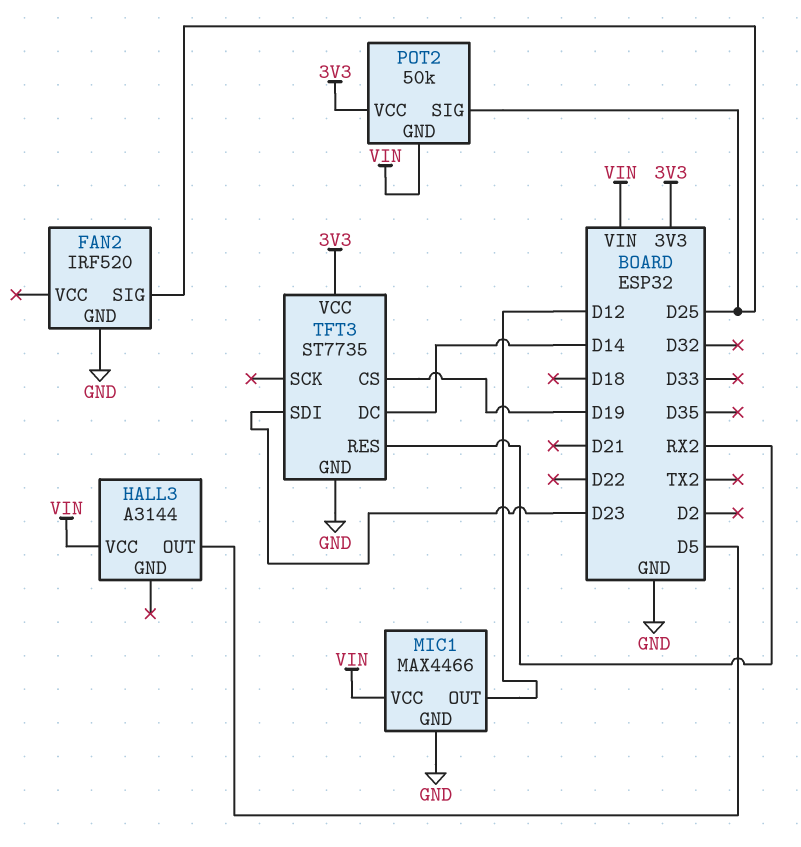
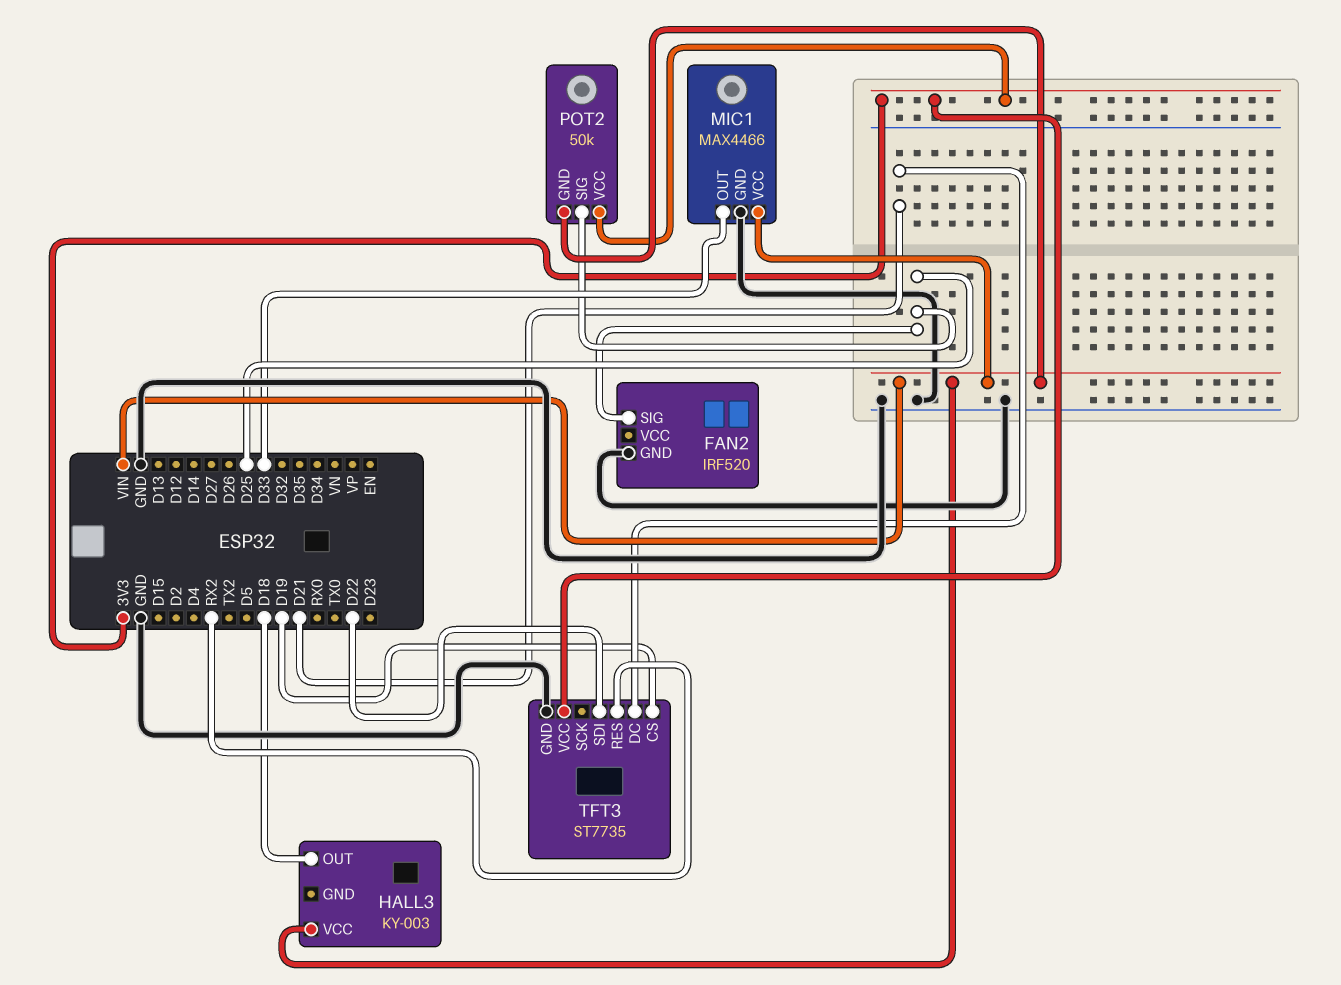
HALL3: A3144 -> KY-003
HALL3 pin OUT: D5 -> D18
MIC1 pin OUT: D12 -> D33
TFT3 pin DC: D14 -> D21
TFT3 pin SDI: D23 -> D22

